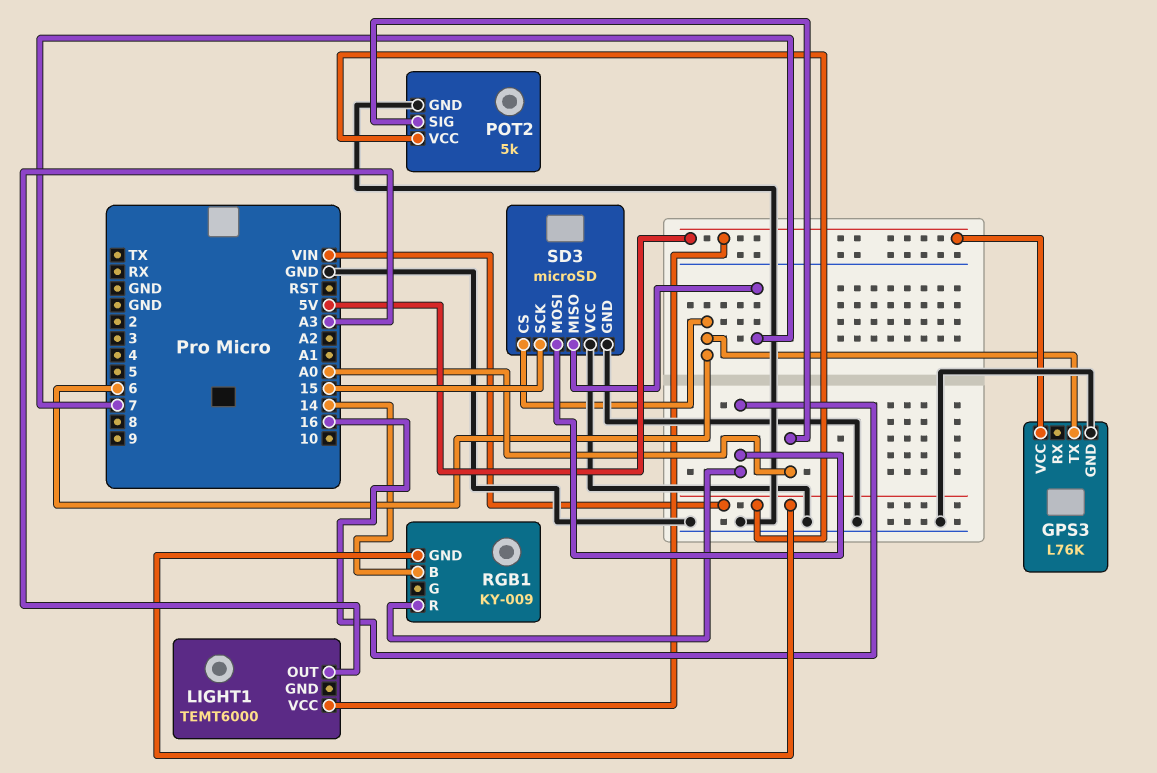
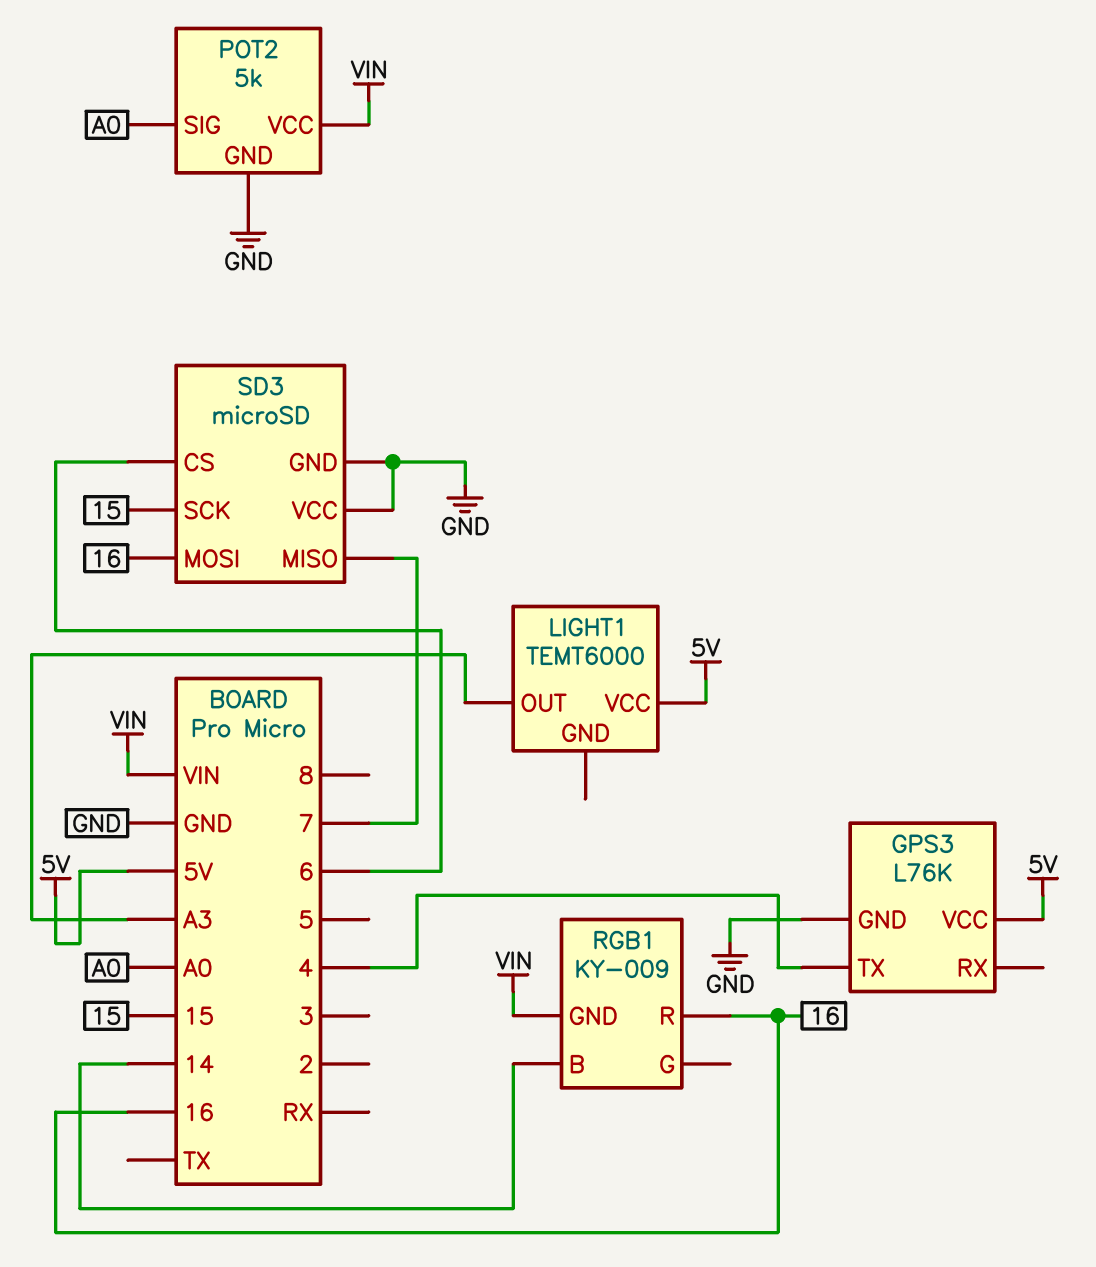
GPS3 pin TX: 6 -> 4

